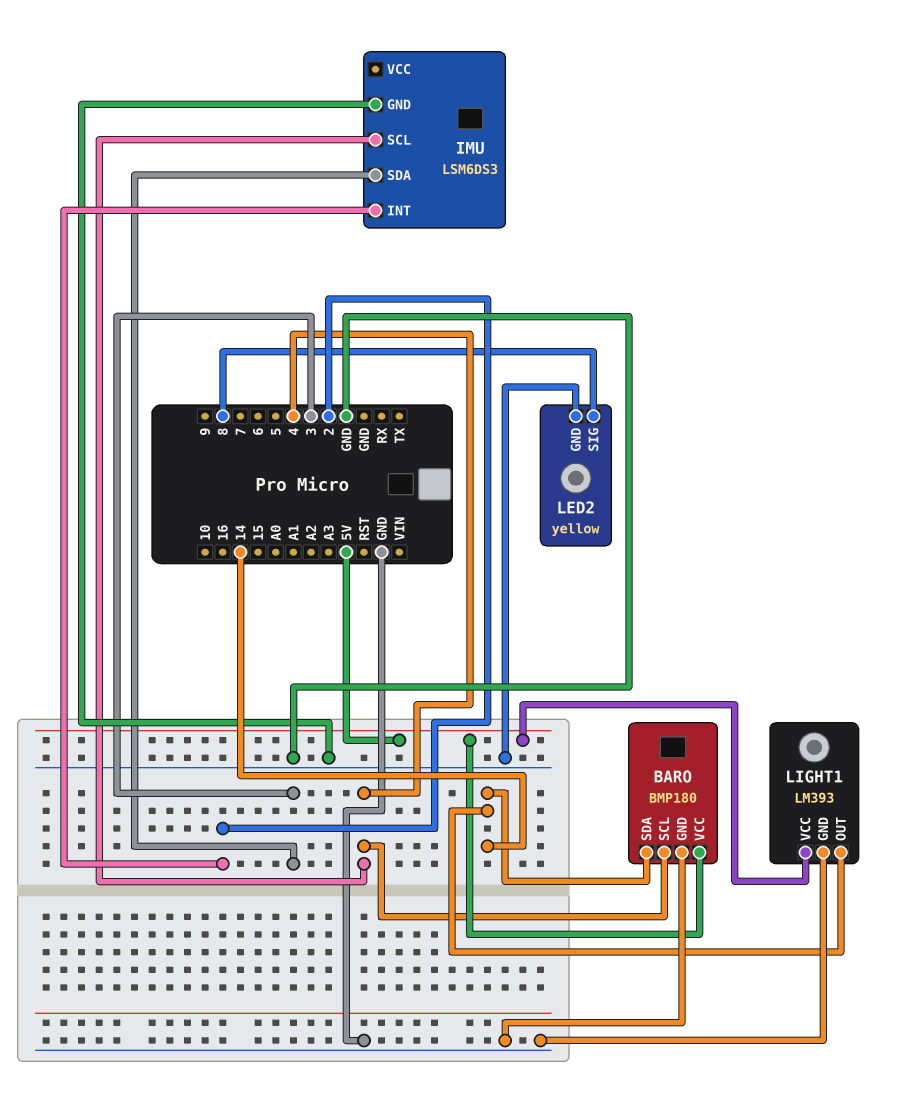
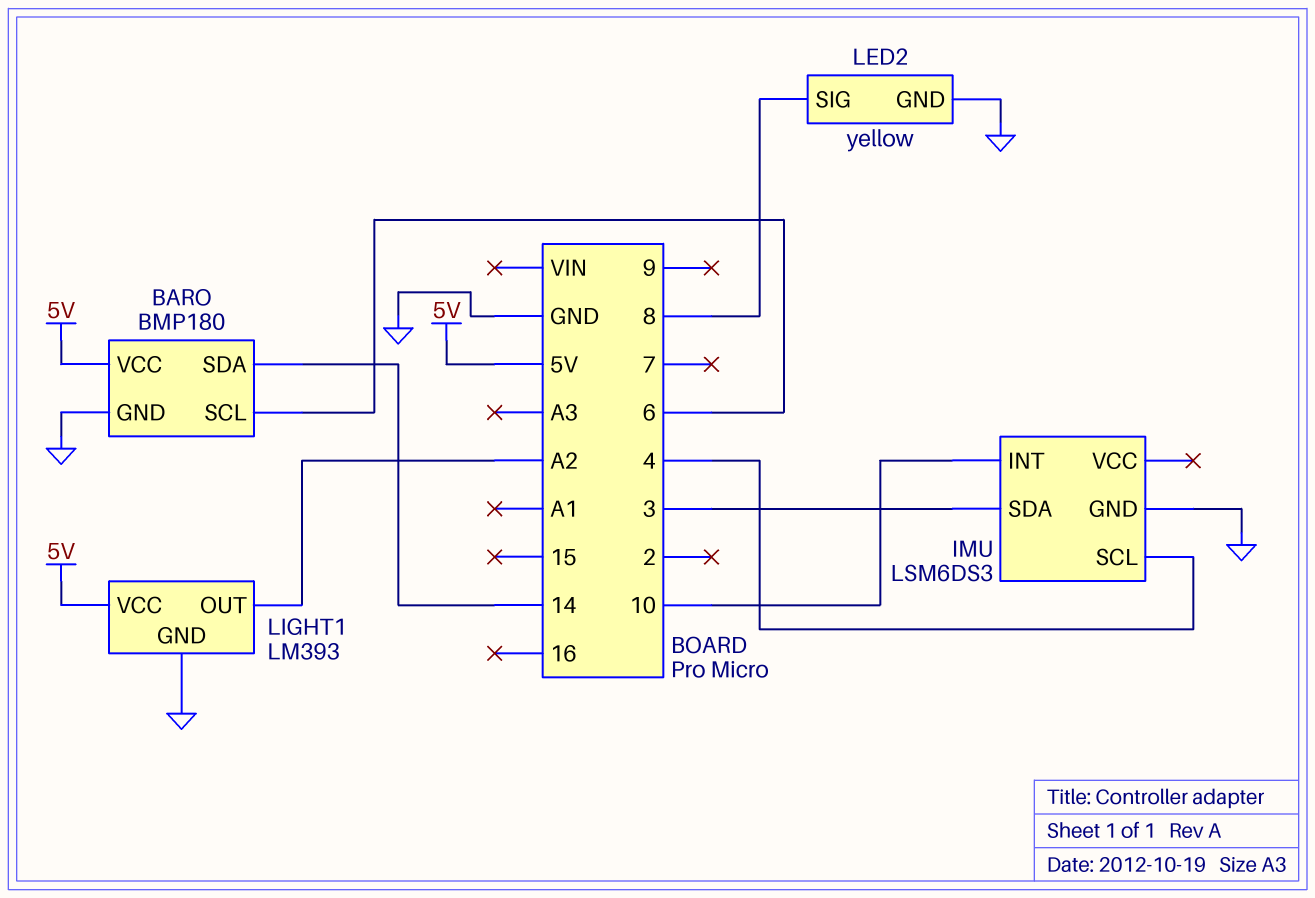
BARO pin SCL: 4 -> 6
IMU pin INT: 2 -> 10
LIGHT1 pin OUT: 14 -> A2

